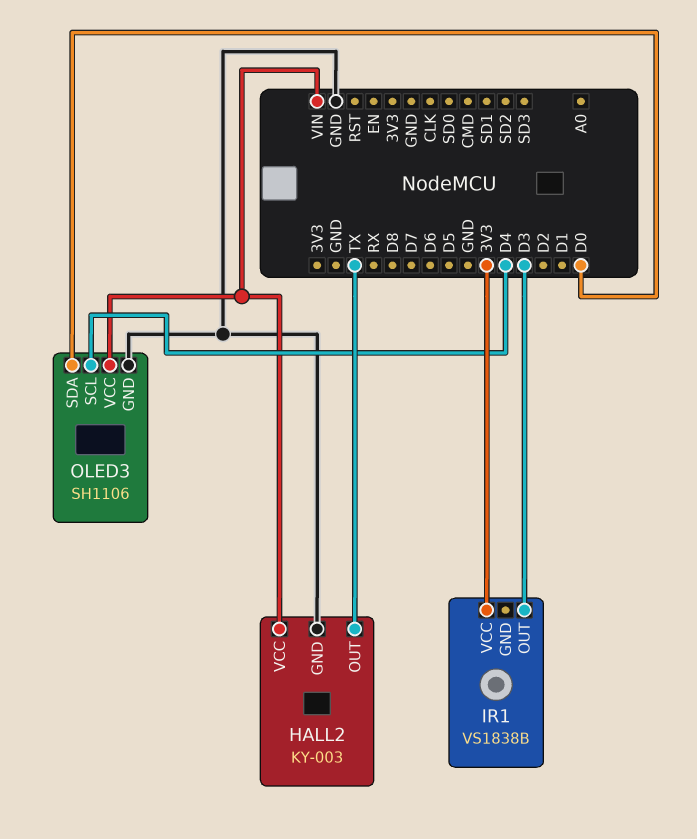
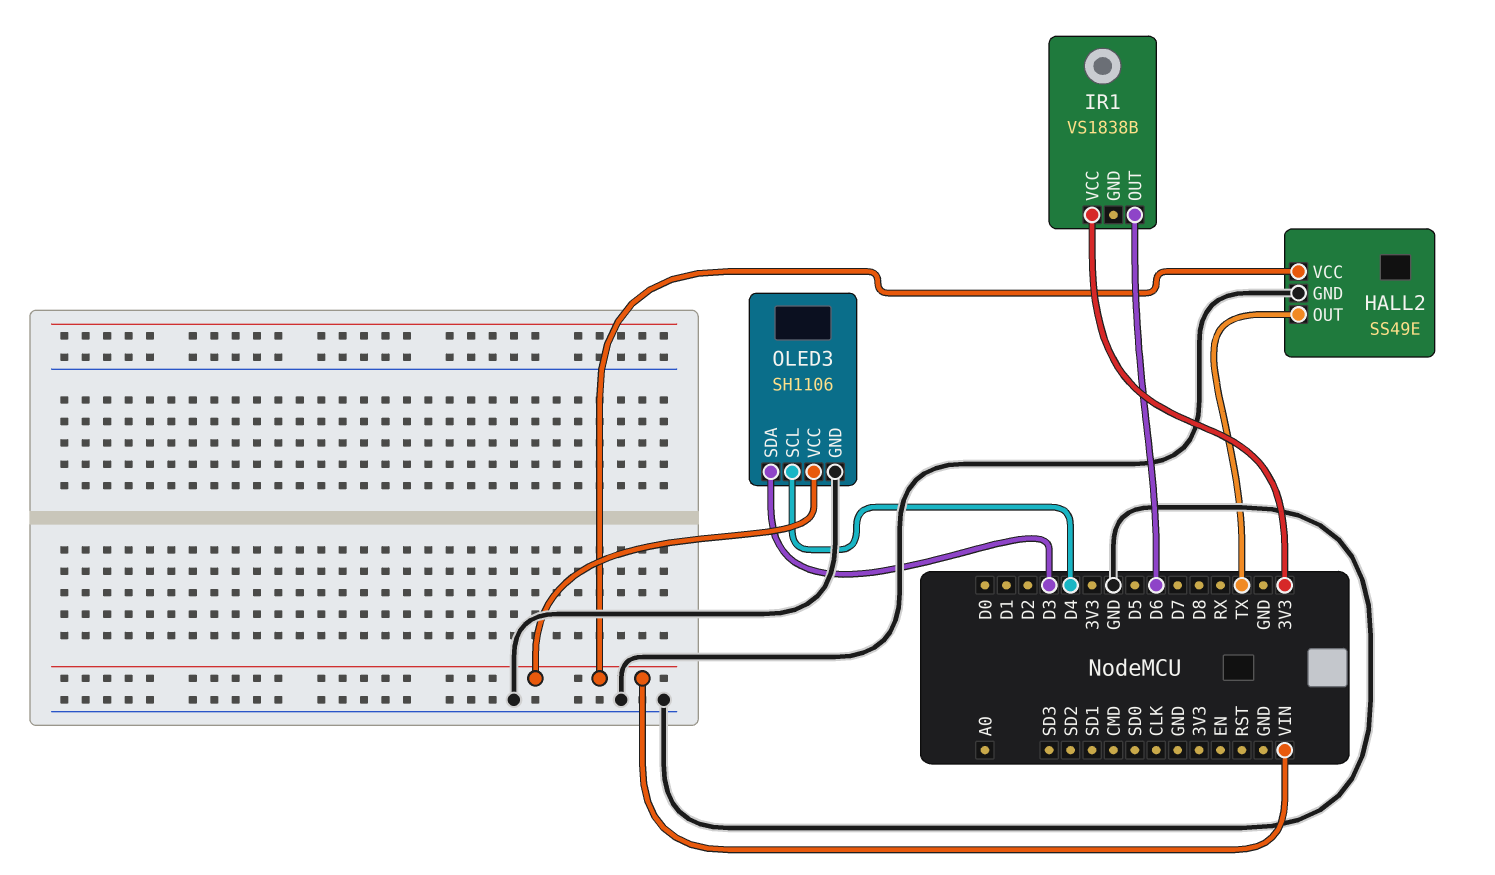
HALL2: KY-003 -> SS49E
IR1 pin OUT: D3 -> D6
OLED3 pin SDA: D0 -> D3

